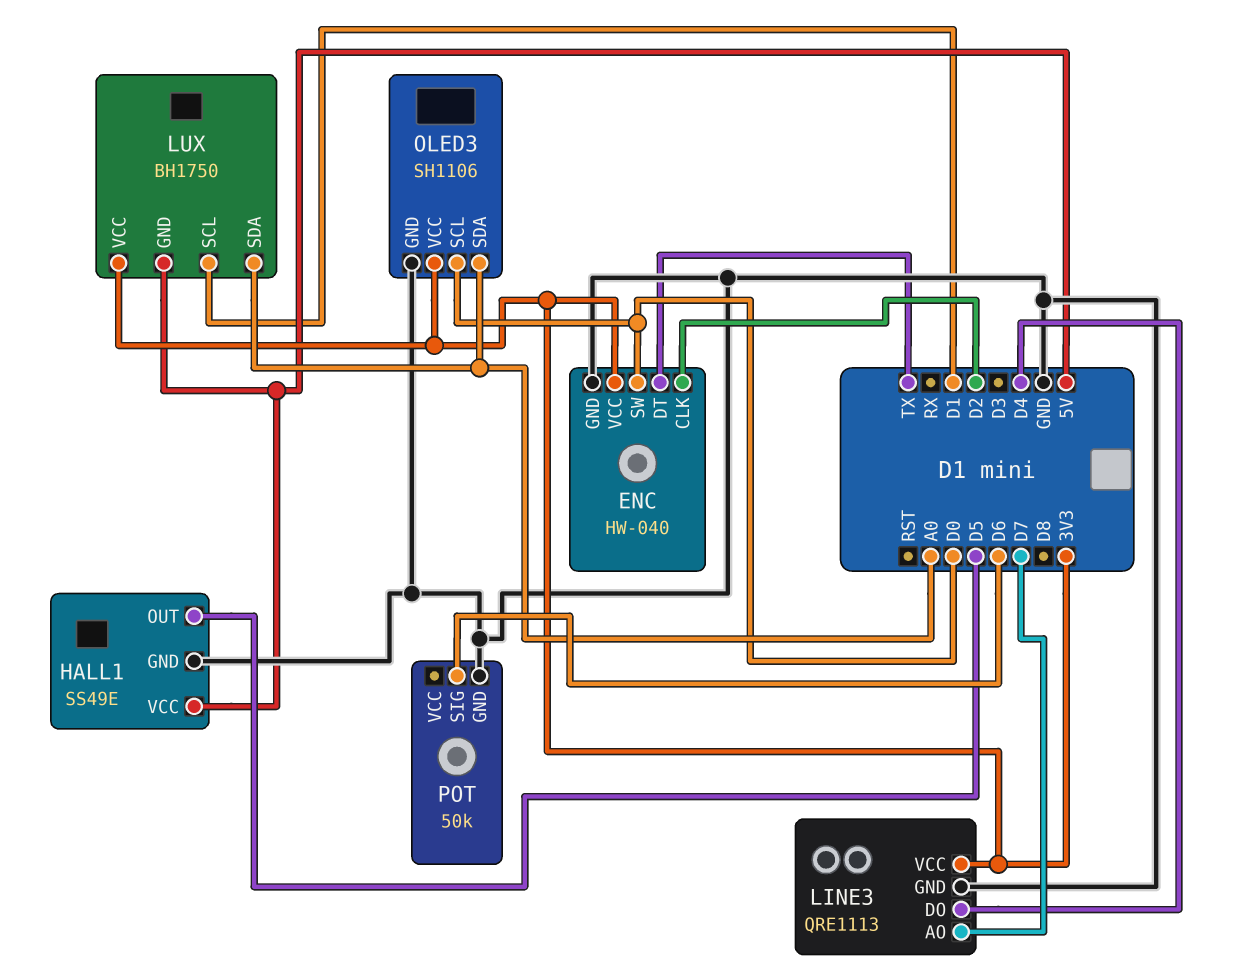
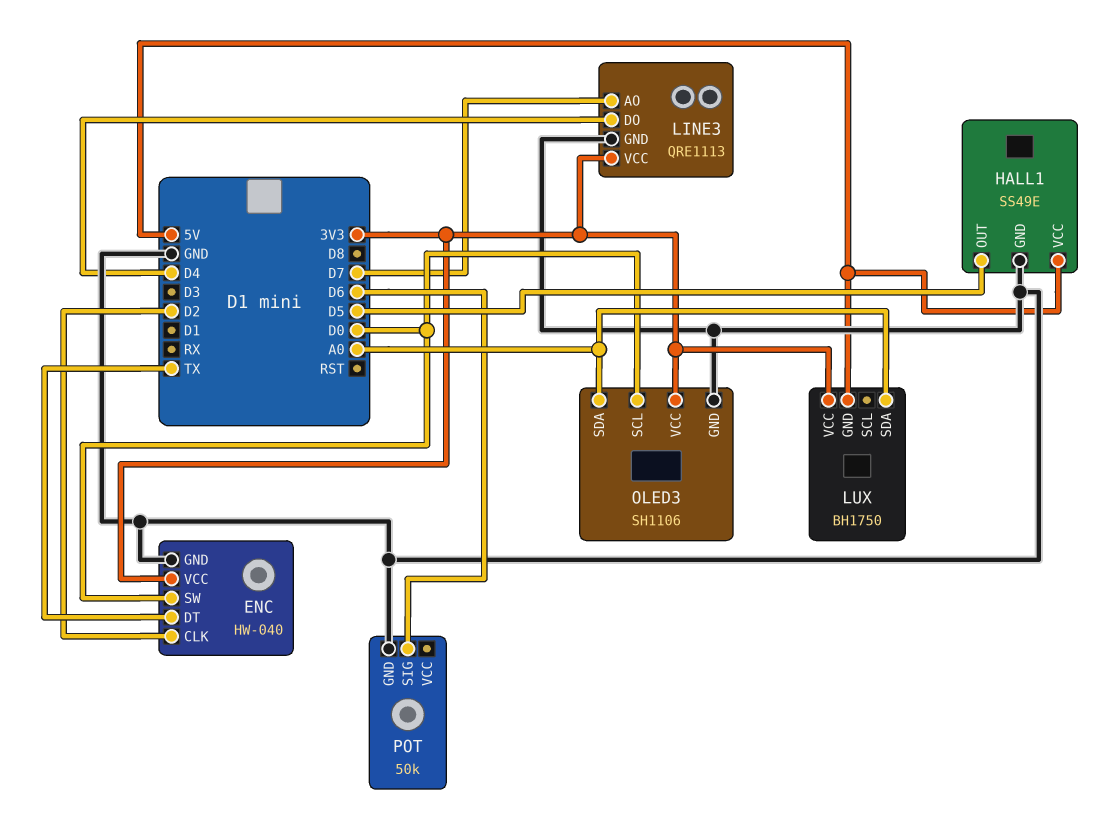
LUX pin SCL: D1 -> none

